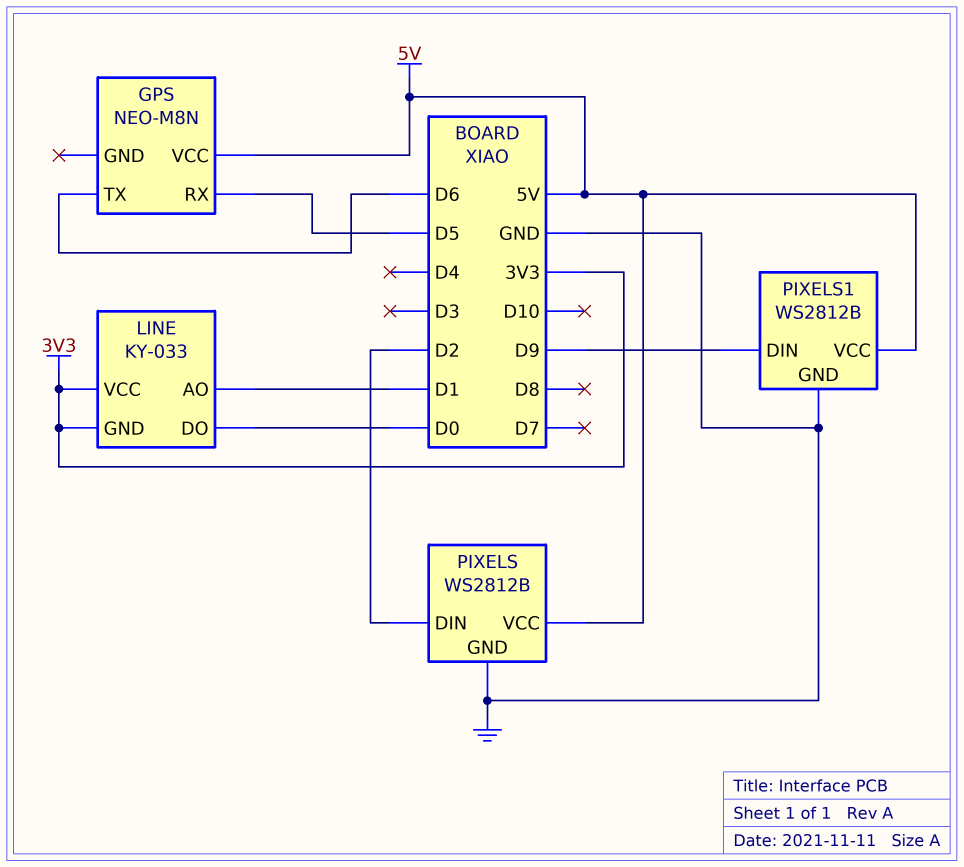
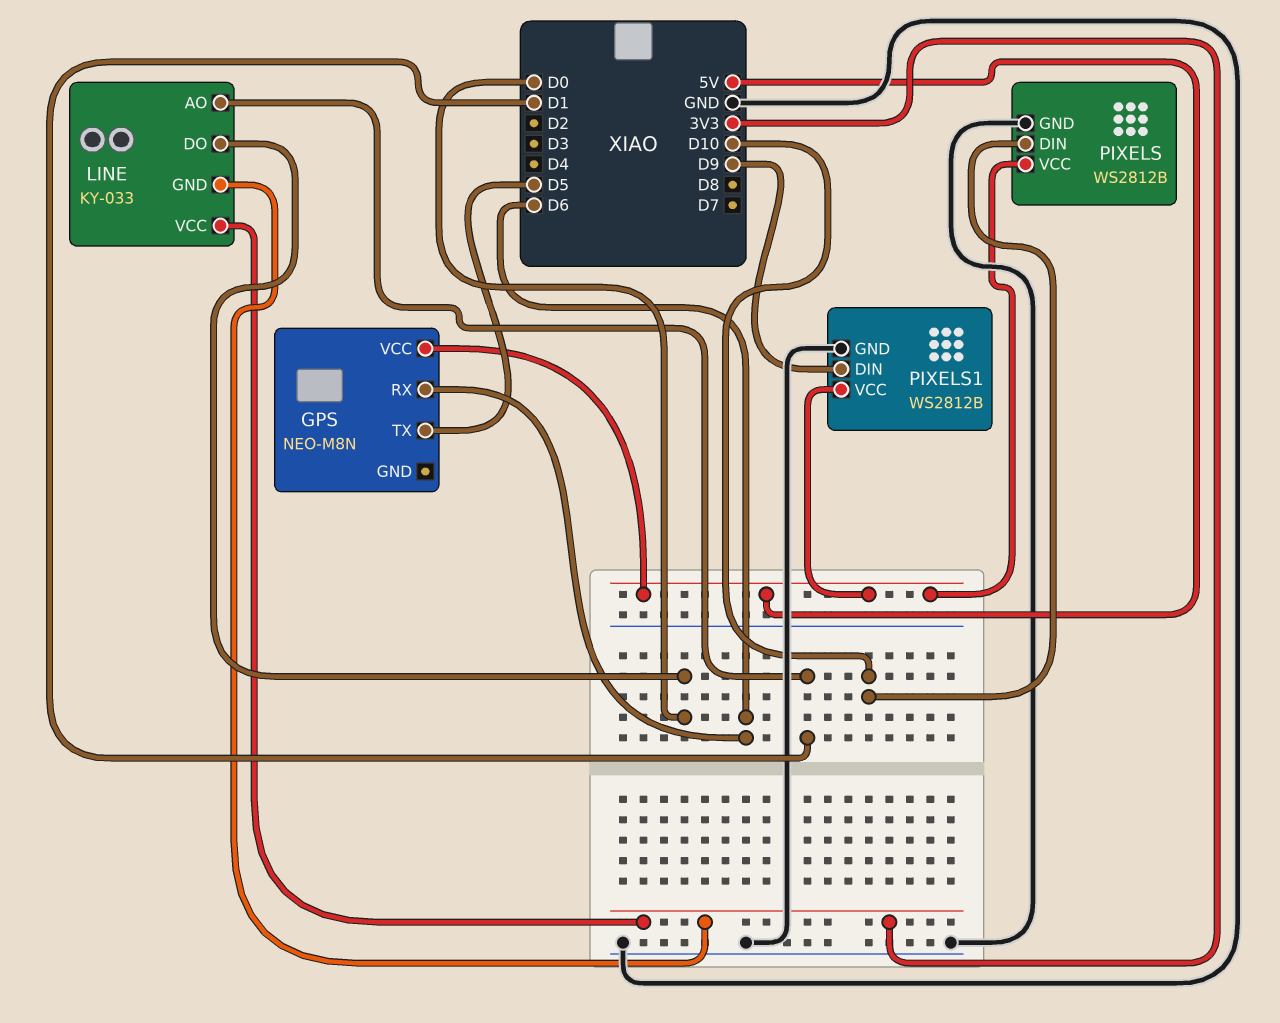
GPS pin RX: D5 -> D6
GPS pin TX: D6 -> D5
PIXELS pin DIN: D2 -> D10

